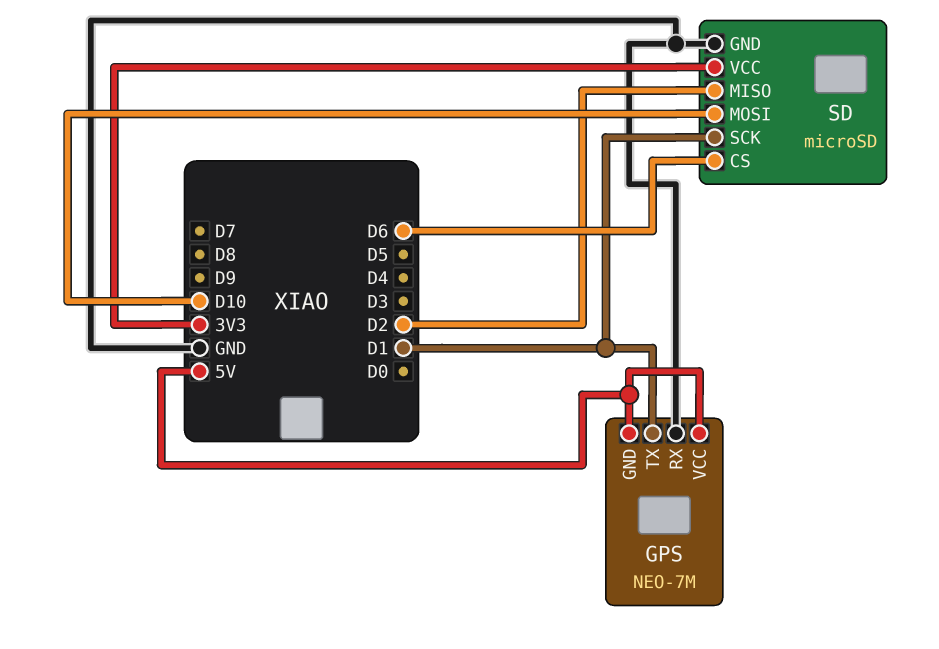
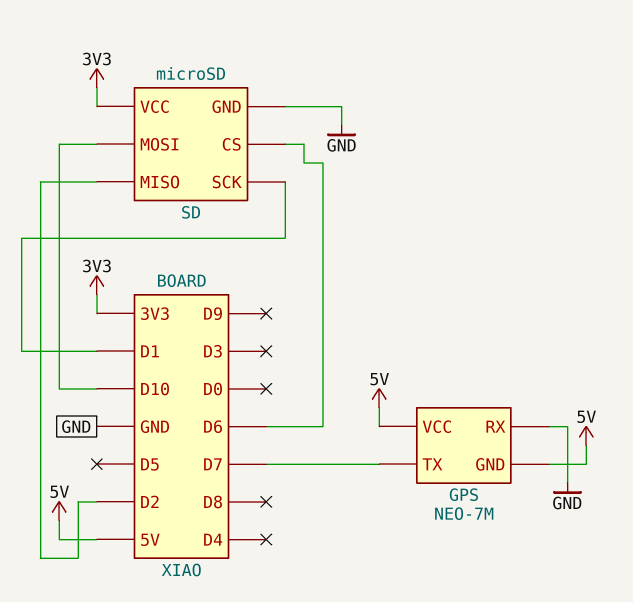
GPS pin TX: D1 -> D7

